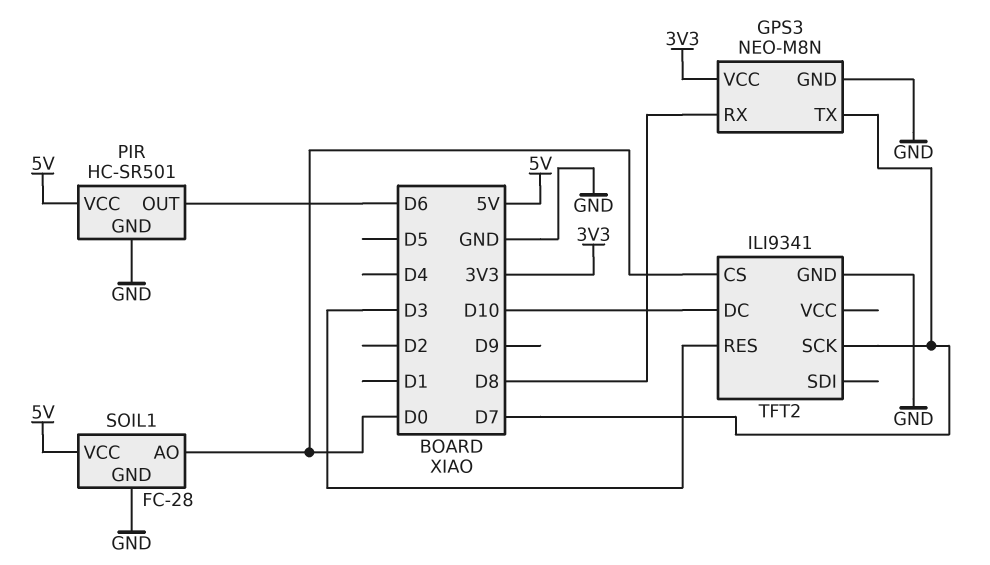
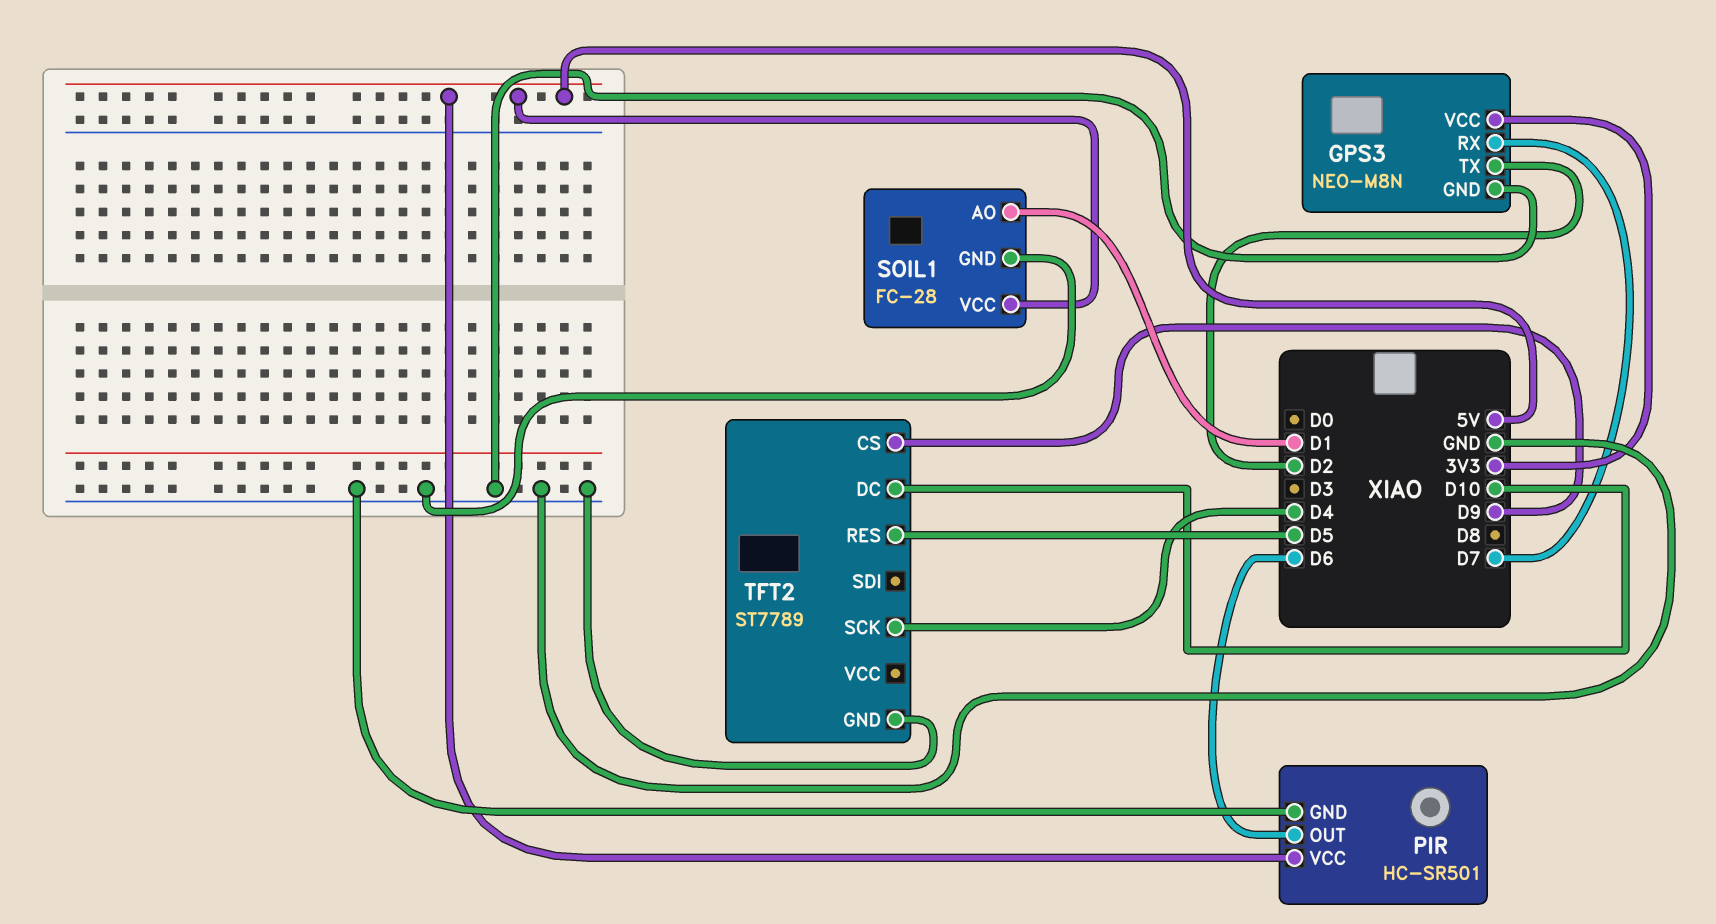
GPS3 pin RX: D8 -> D7
GPS3 pin TX: D7 -> D2
SOIL1 pin AO: D0 -> D1
TFT2: ILI9341 -> ST7789
TFT2 pin CS: D0 -> D9
TFT2 pin RES: D3 -> D5
TFT2 pin SCK: D7 -> D4

